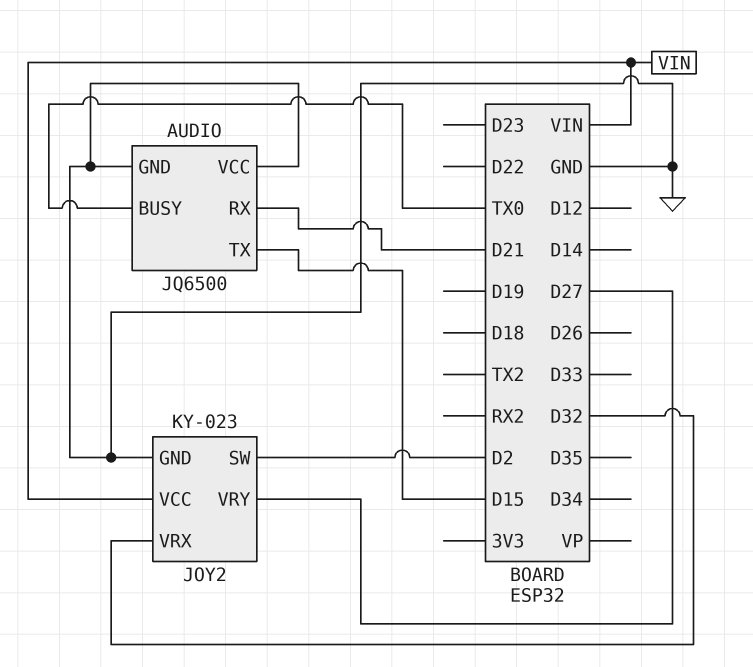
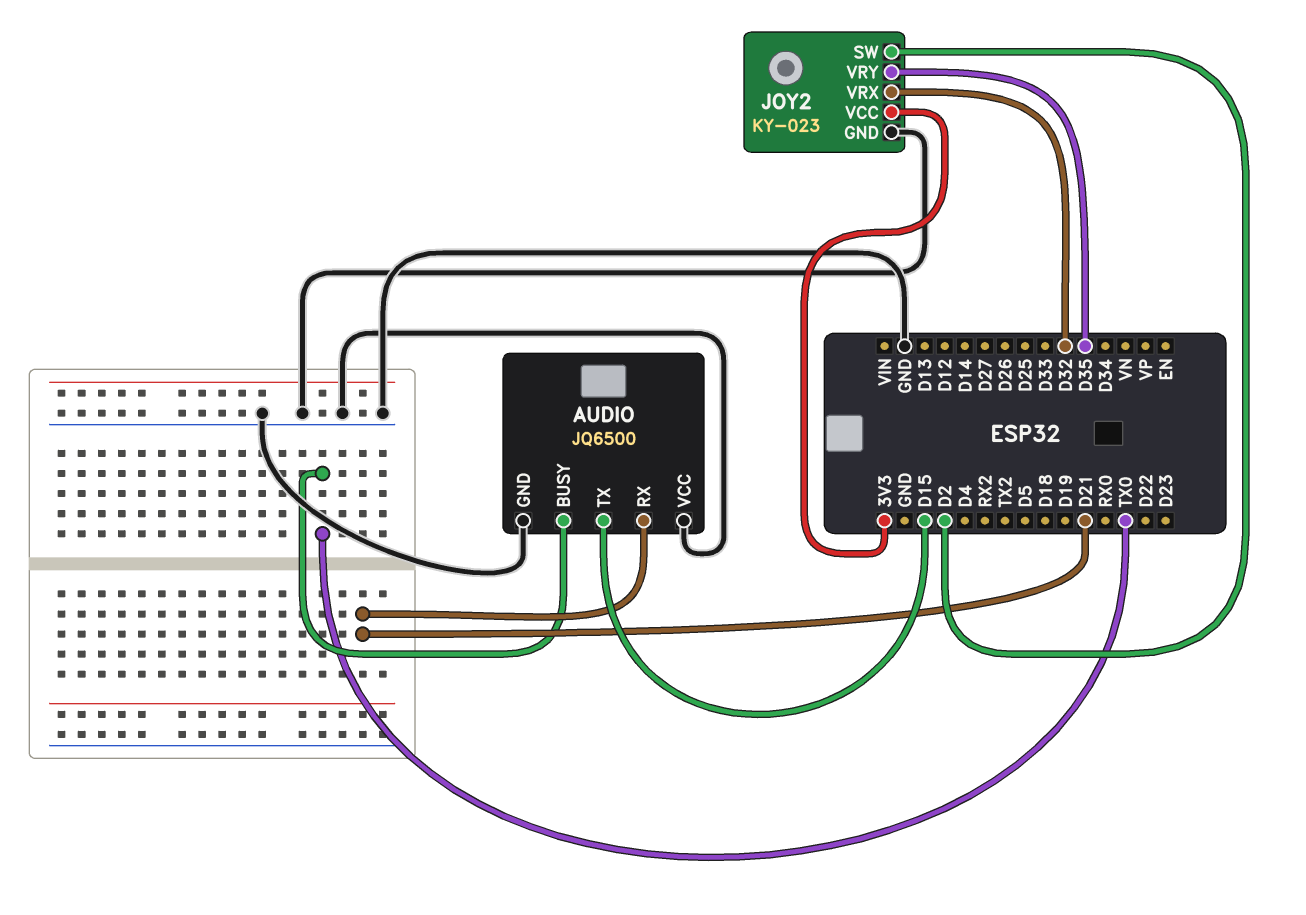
JOY2 pin VCC: VIN -> 3V3
JOY2 pin VRY: D27 -> D35

